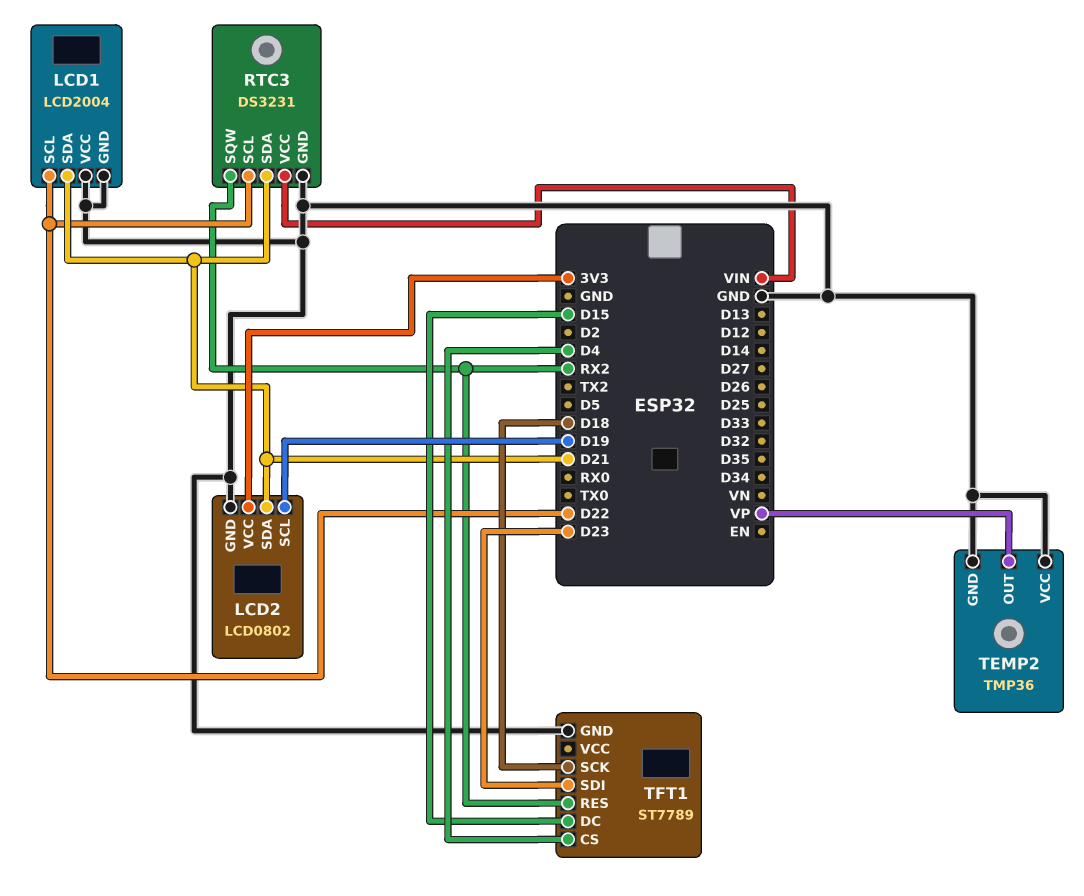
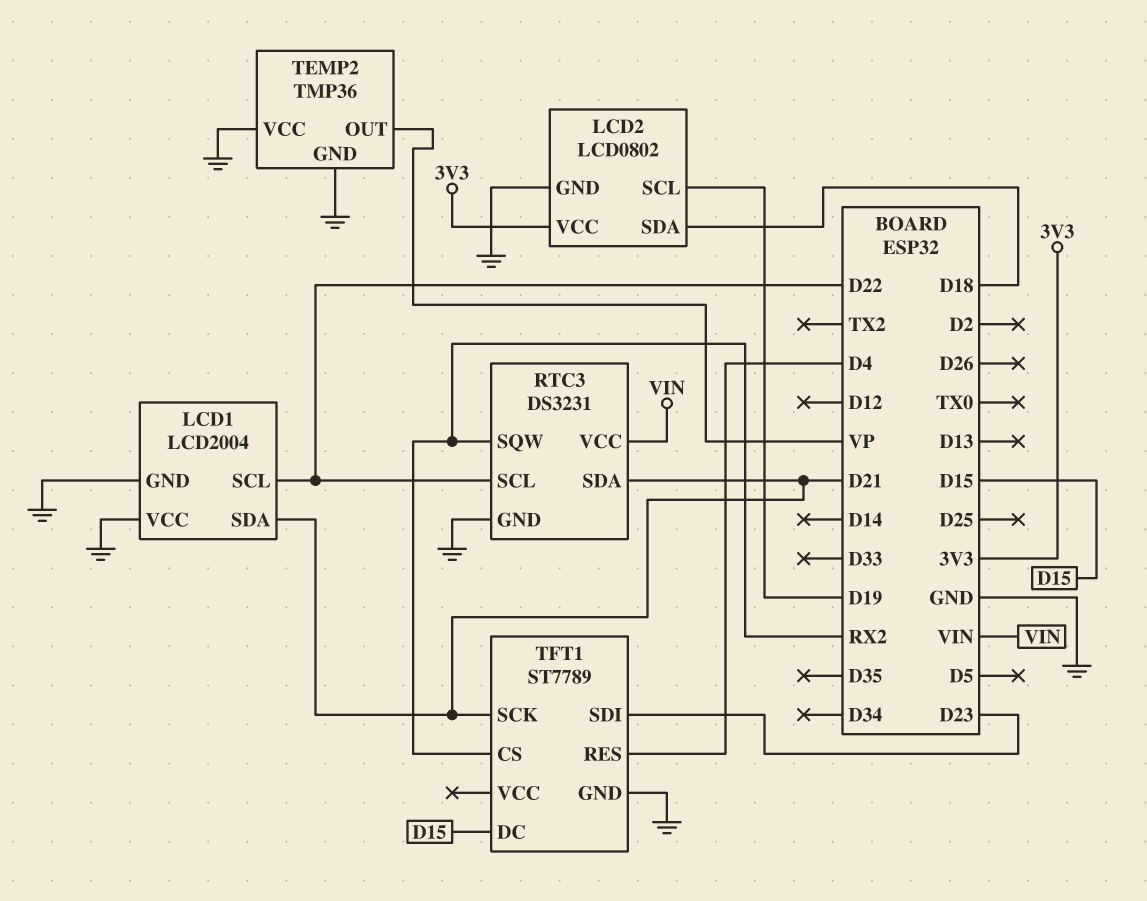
LCD2 pin SDA: D21 -> D18
TFT1 pin CS: D4 -> RX2
TFT1 pin RES: RX2 -> D4
TFT1 pin SCK: D18 -> D21

